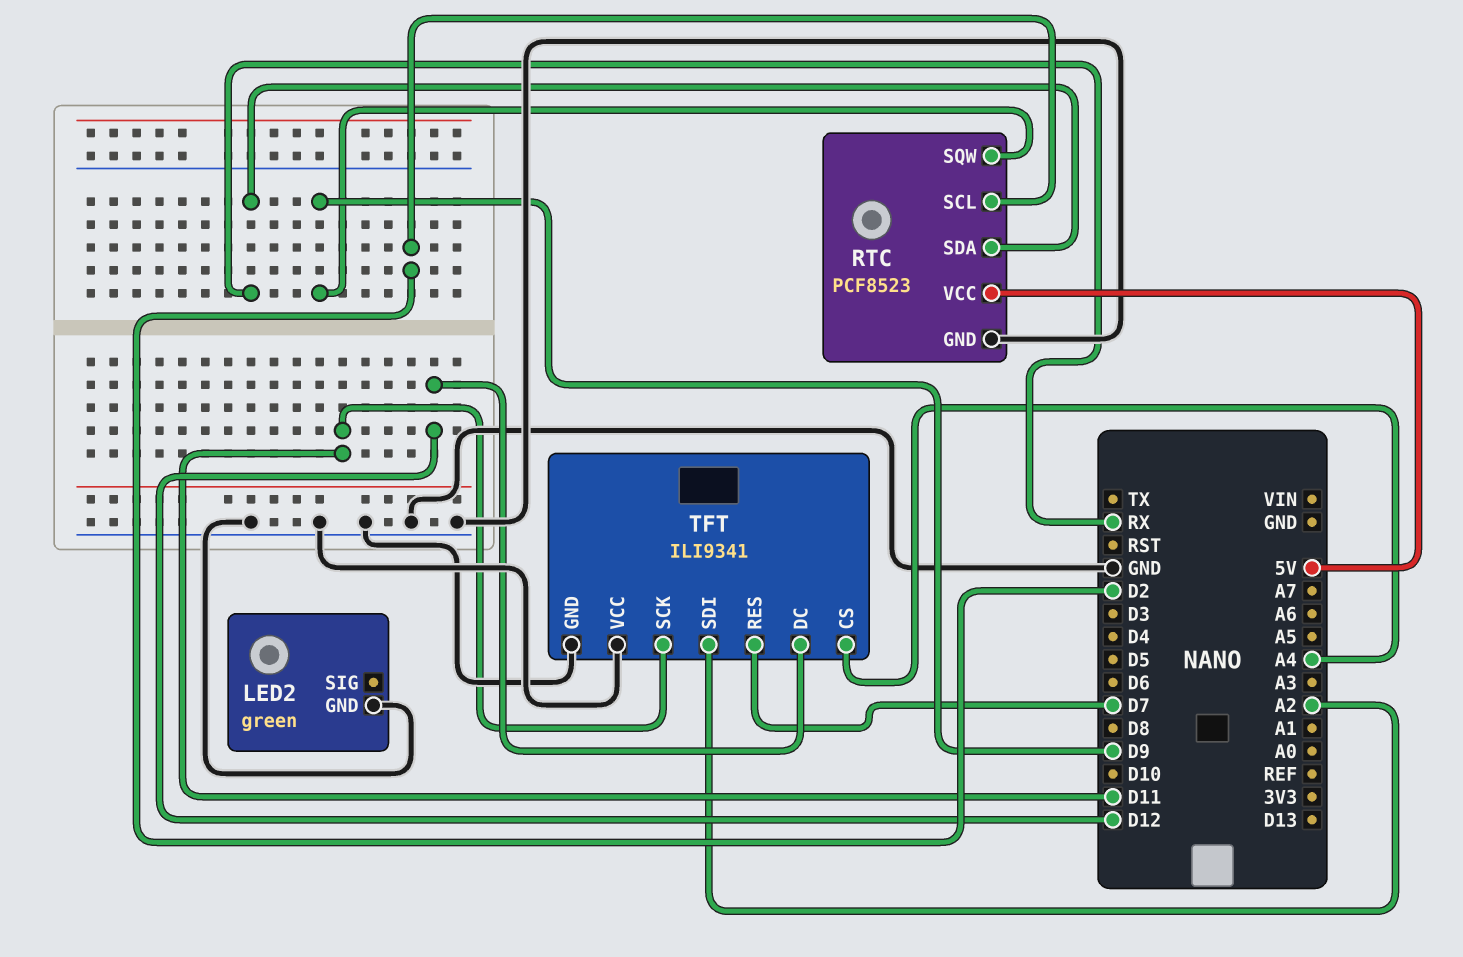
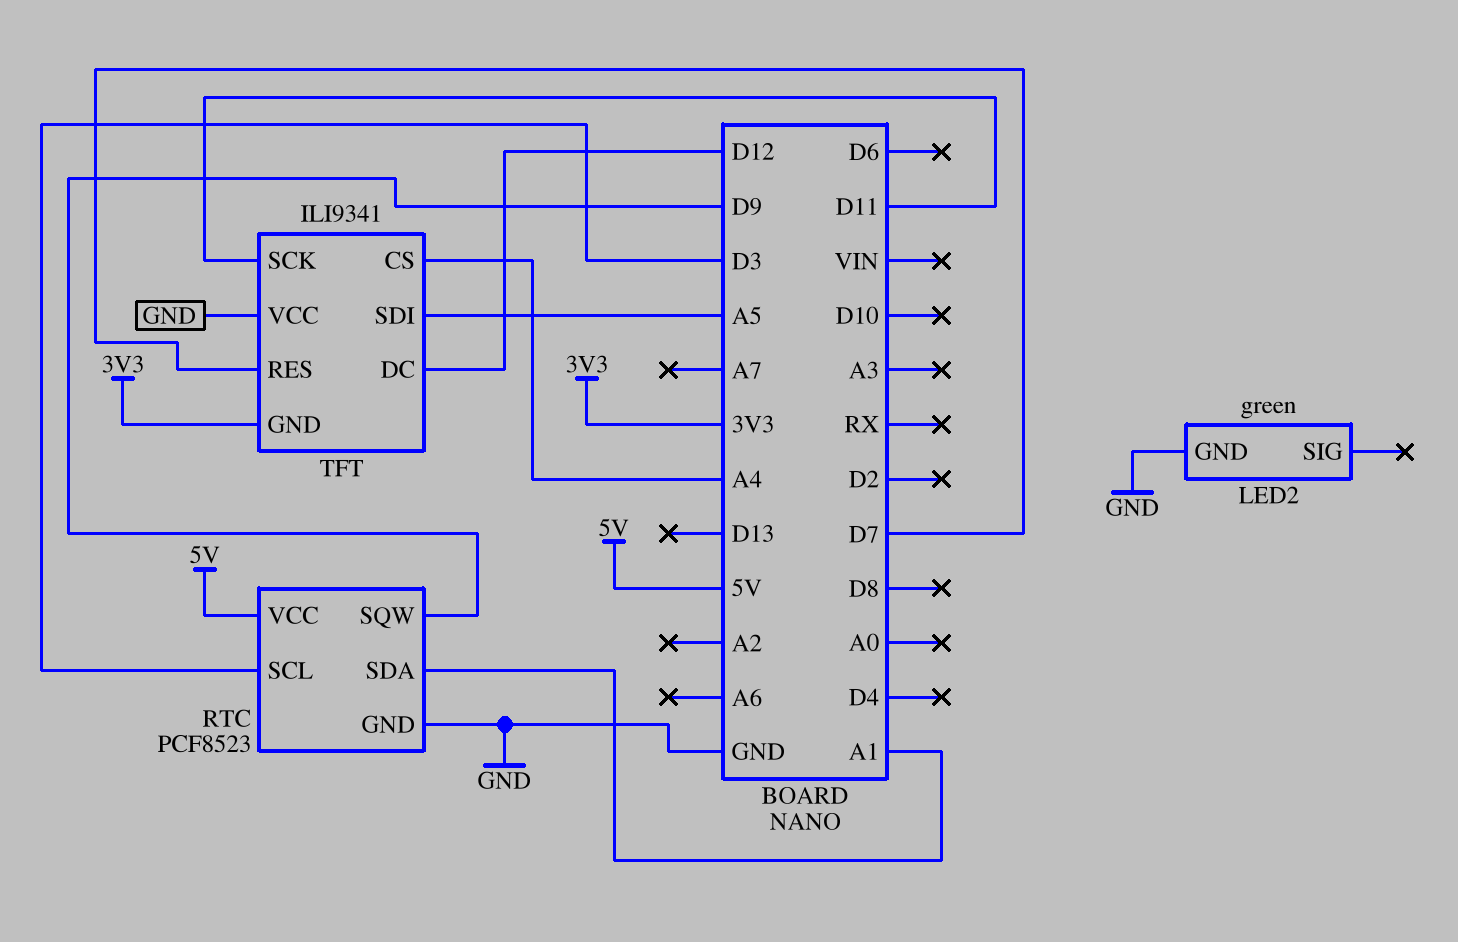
RTC pin SCL: D2 -> D3
RTC pin SDA: RX -> A1
TFT pin GND: GND -> 3V3
TFT pin SDI: A2 -> A5

